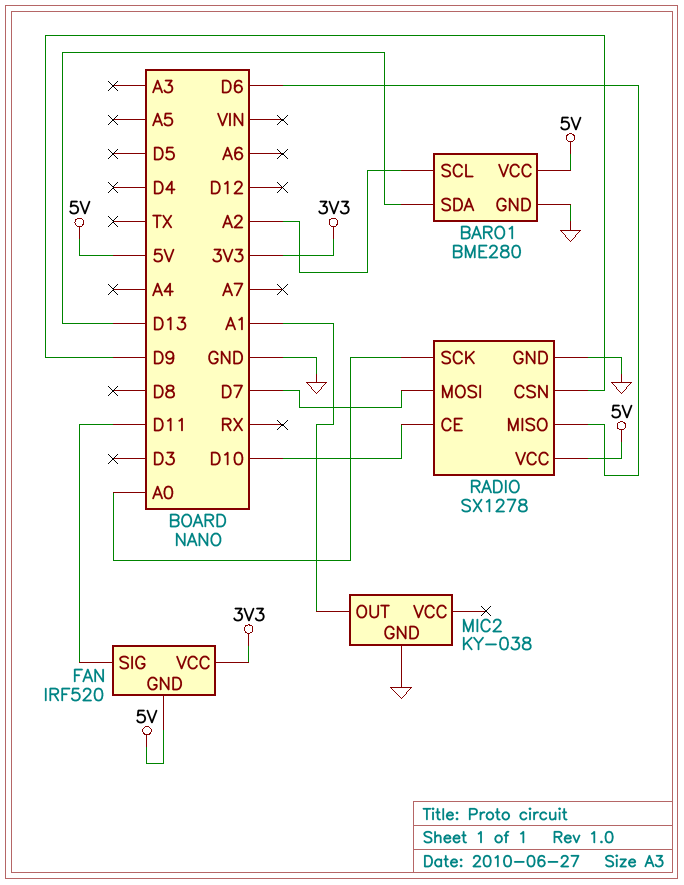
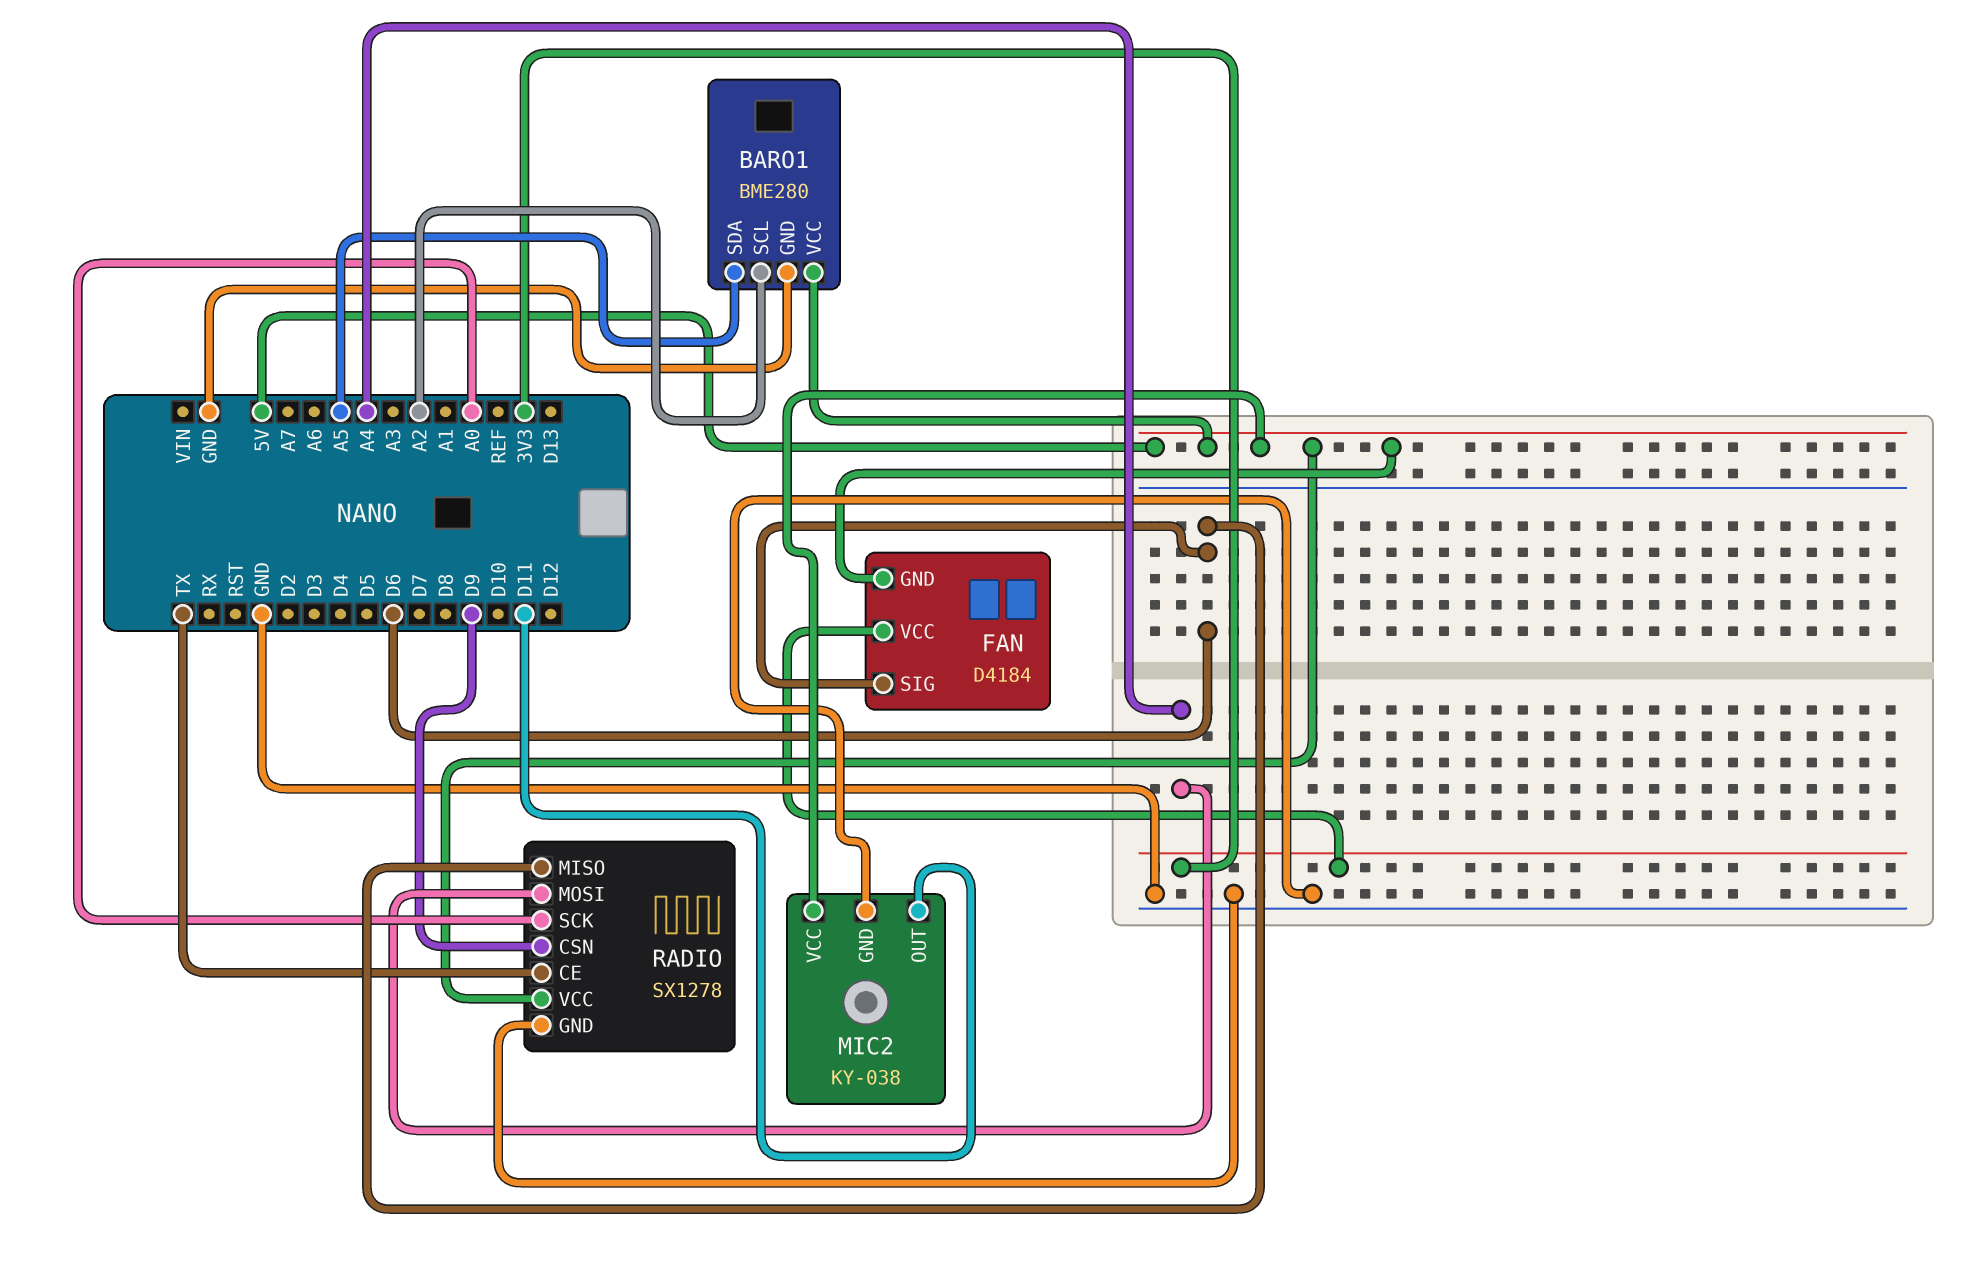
BARO1 pin SDA: D13 -> A5
FAN: IRF520 -> D4184
FAN pin SIG: D11 -> D6
MIC2 pin OUT: A1 -> D11
MIC2 pin VCC: none -> 5V
RADIO pin CE: D10 -> TX
RADIO pin MOSI: D7 -> A4

